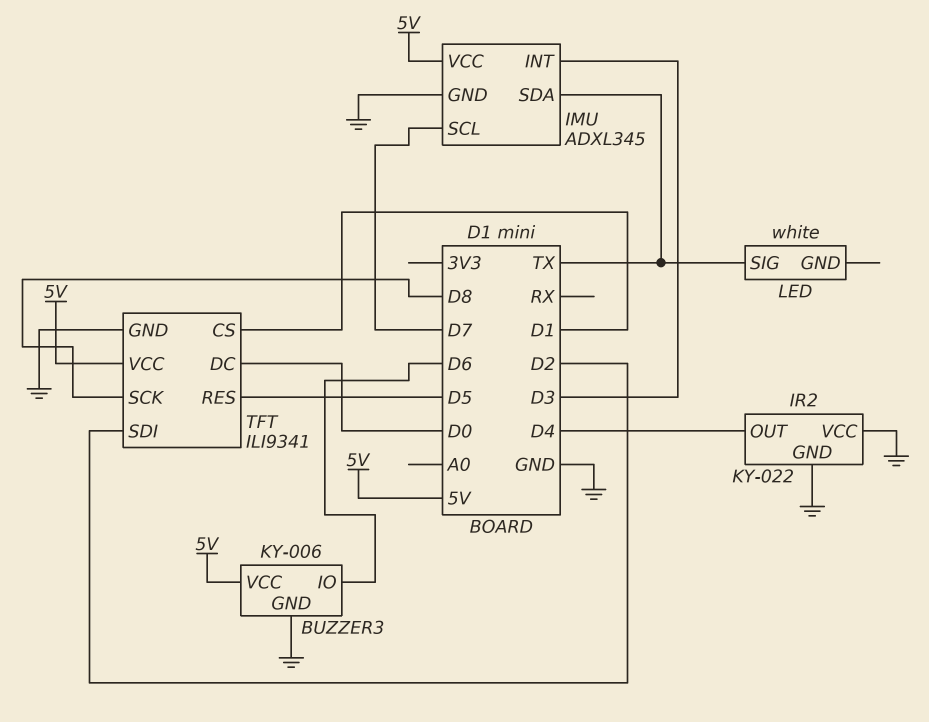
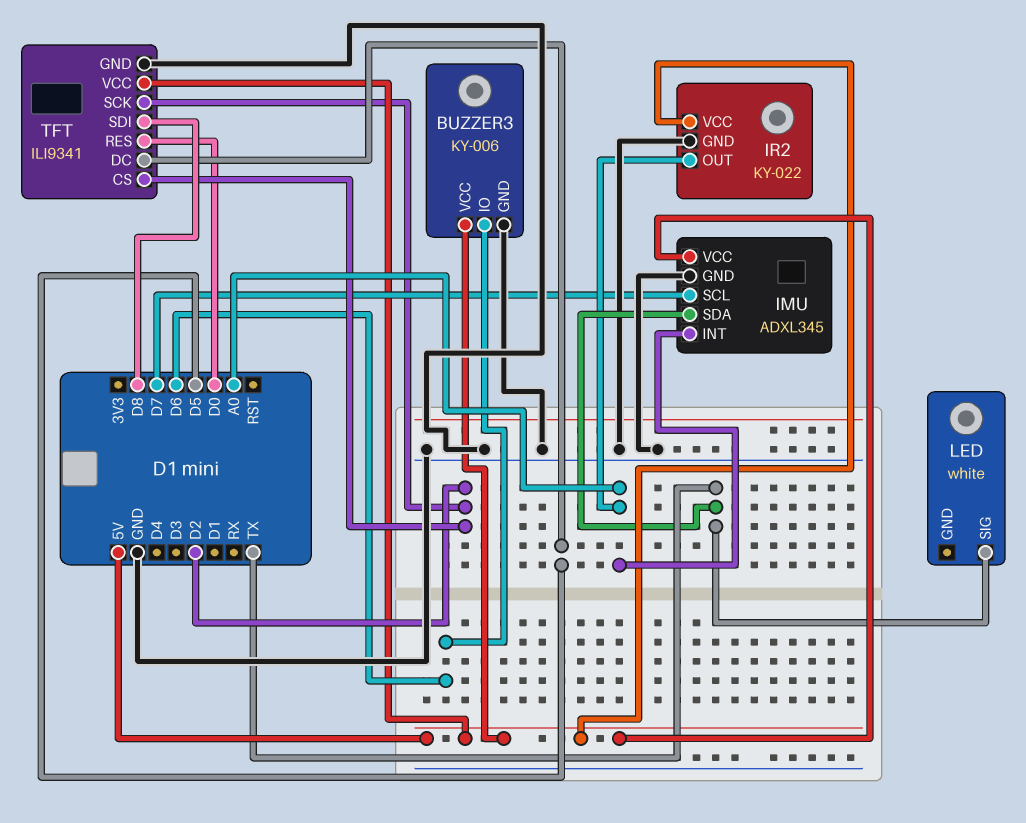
IMU pin INT: D3 -> A0
IR2 pin OUT: D4 -> A0
IR2 pin VCC: GND -> 5V
TFT pin CS: D1 -> D2
TFT pin DC: D0 -> D5
TFT pin RES: D5 -> D0
TFT pin SCK: D8 -> D2
TFT pin SDI: D2 -> D8

